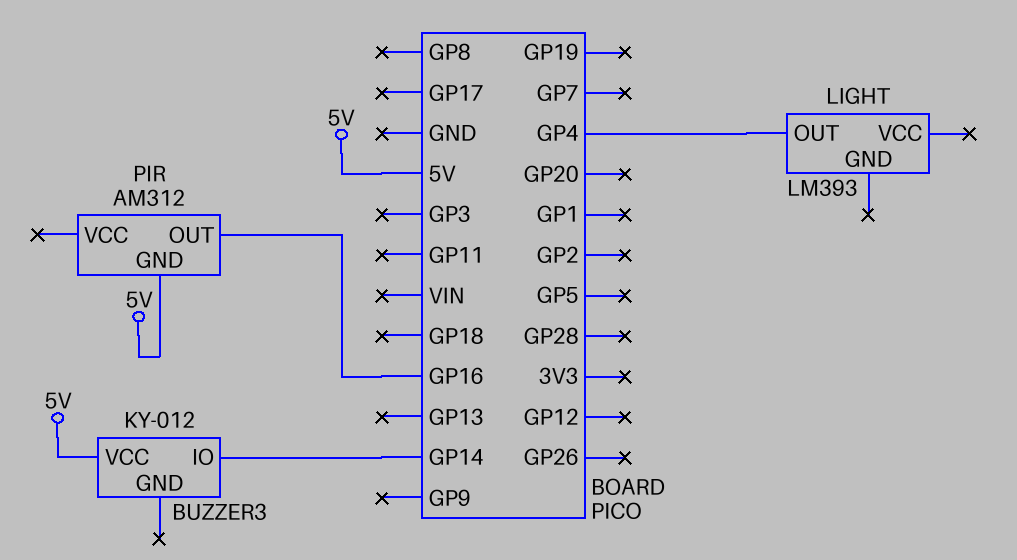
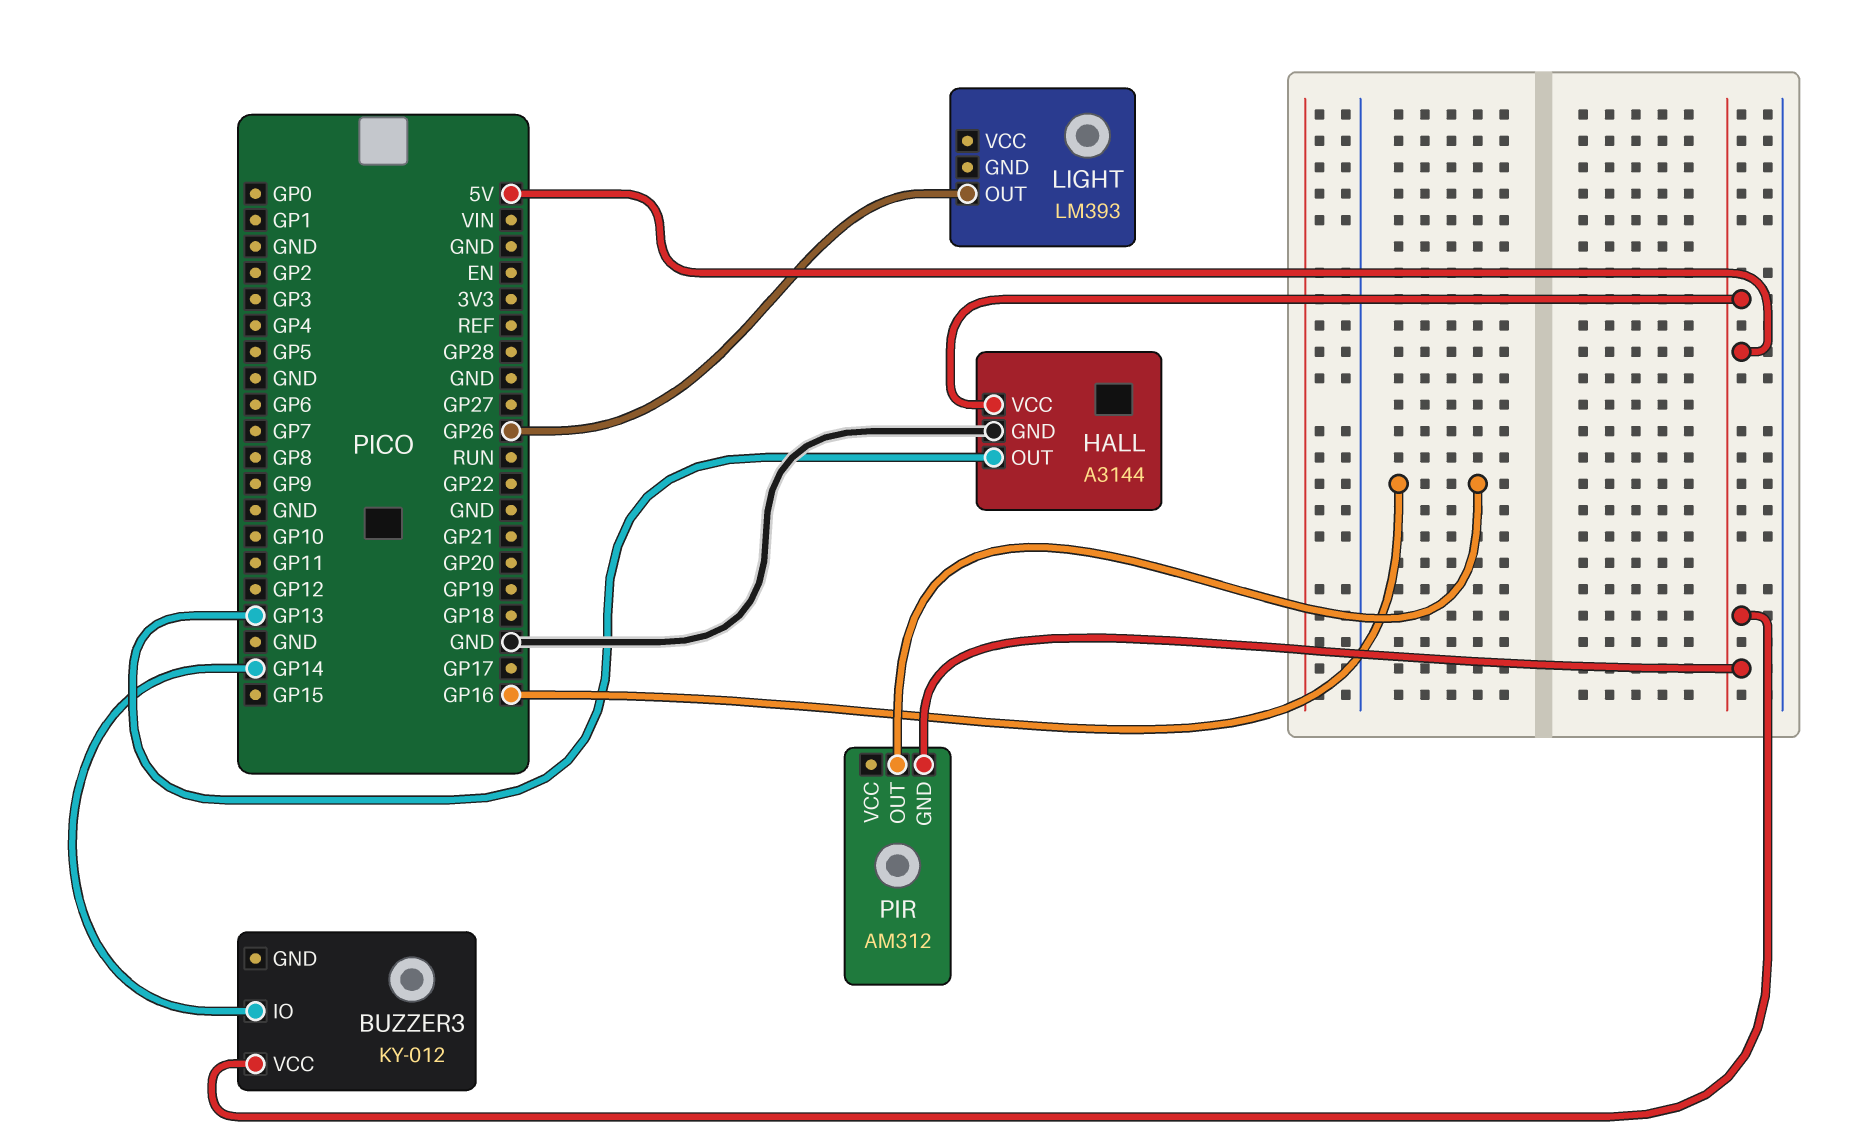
HALL: none -> A3144
HALL pin GND: none -> GND
HALL pin OUT: none -> GP13
HALL pin VCC: none -> 5V
LIGHT pin OUT: GP4 -> GP26

